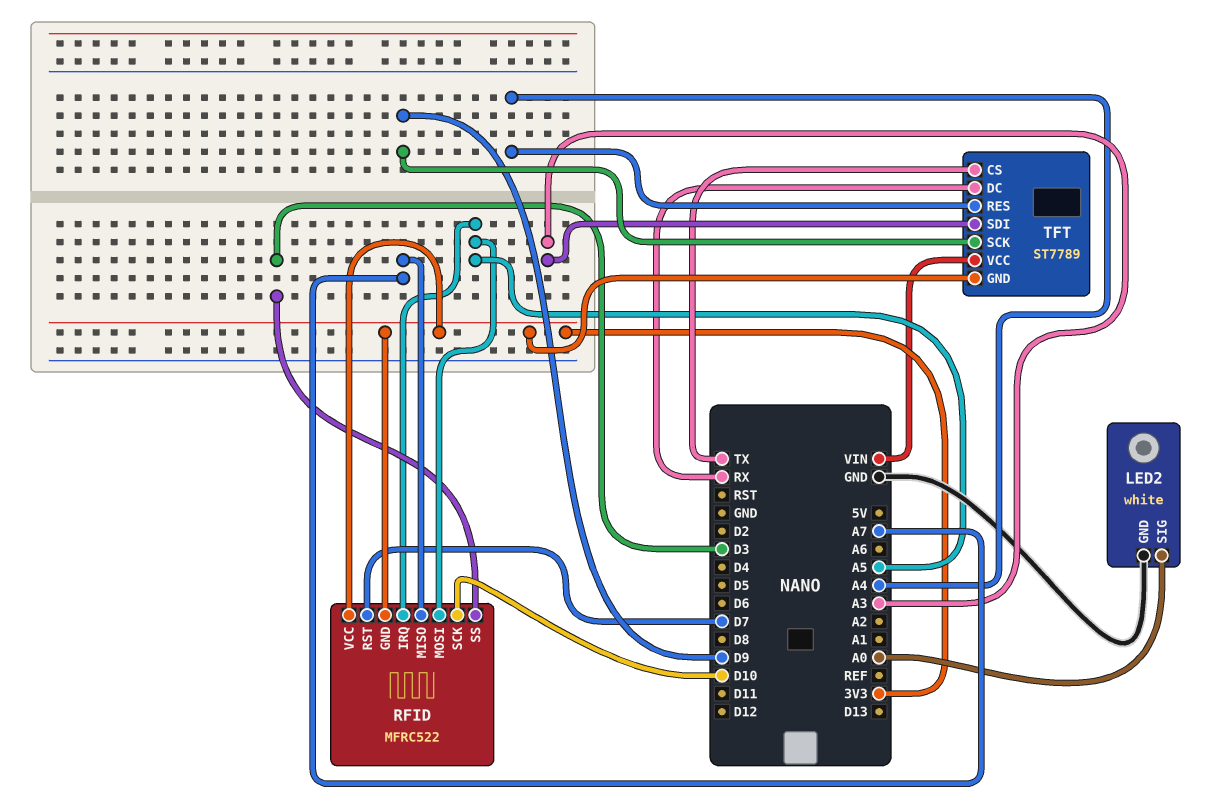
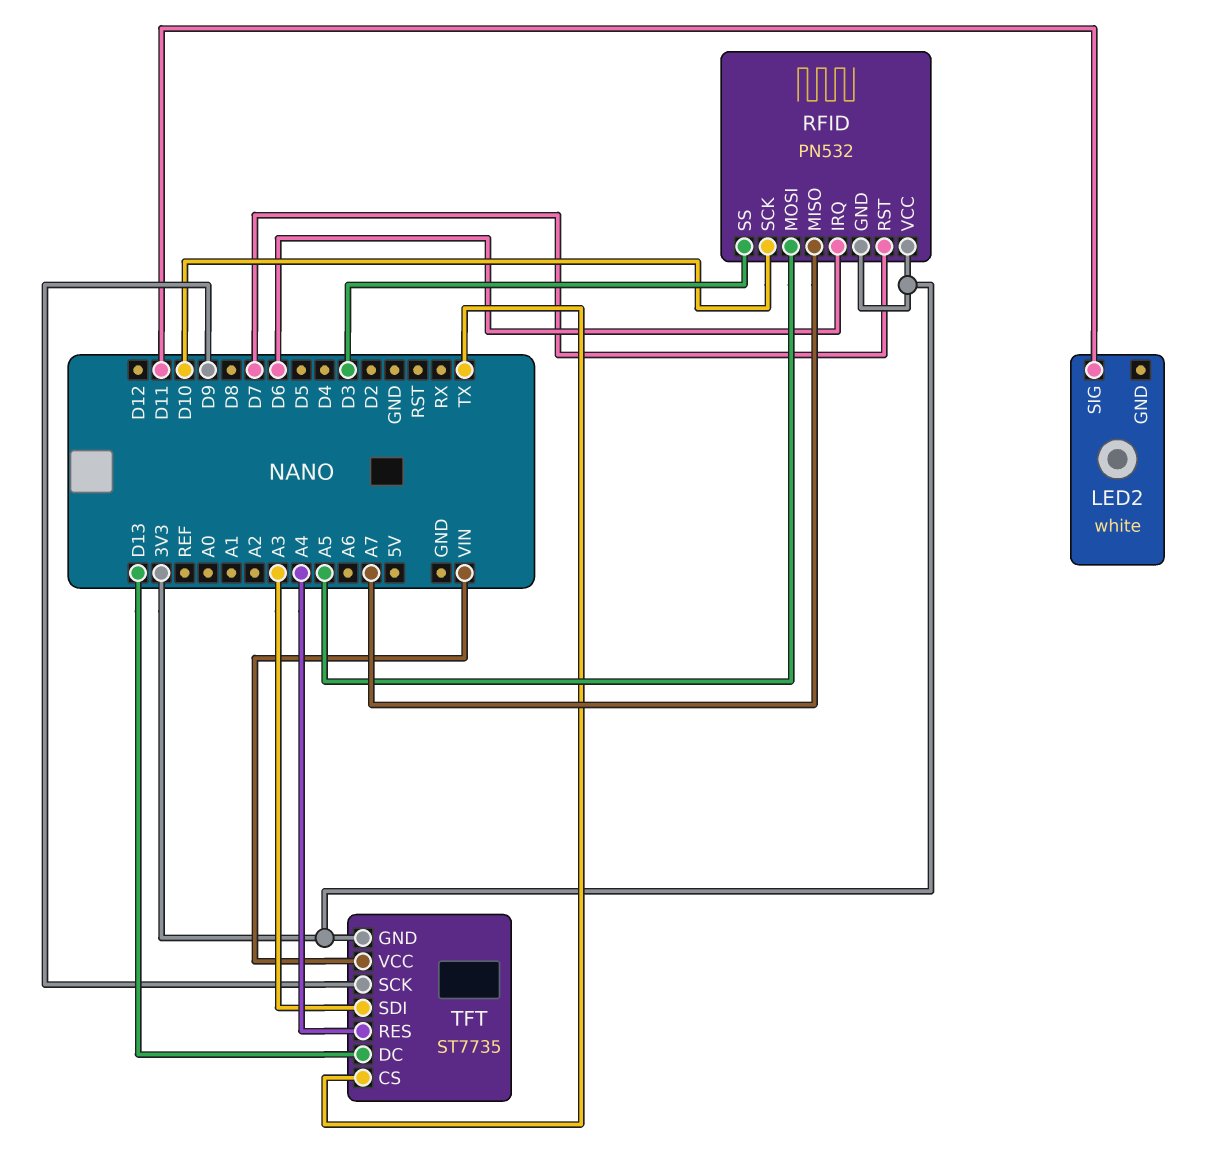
LED2 pin GND: GND -> none
LED2 pin SIG: A0 -> D11
RFID: MFRC522 -> PN532
RFID pin IRQ: A5 -> D6
TFT: ST7789 -> ST7735
TFT pin DC: RX -> D13

